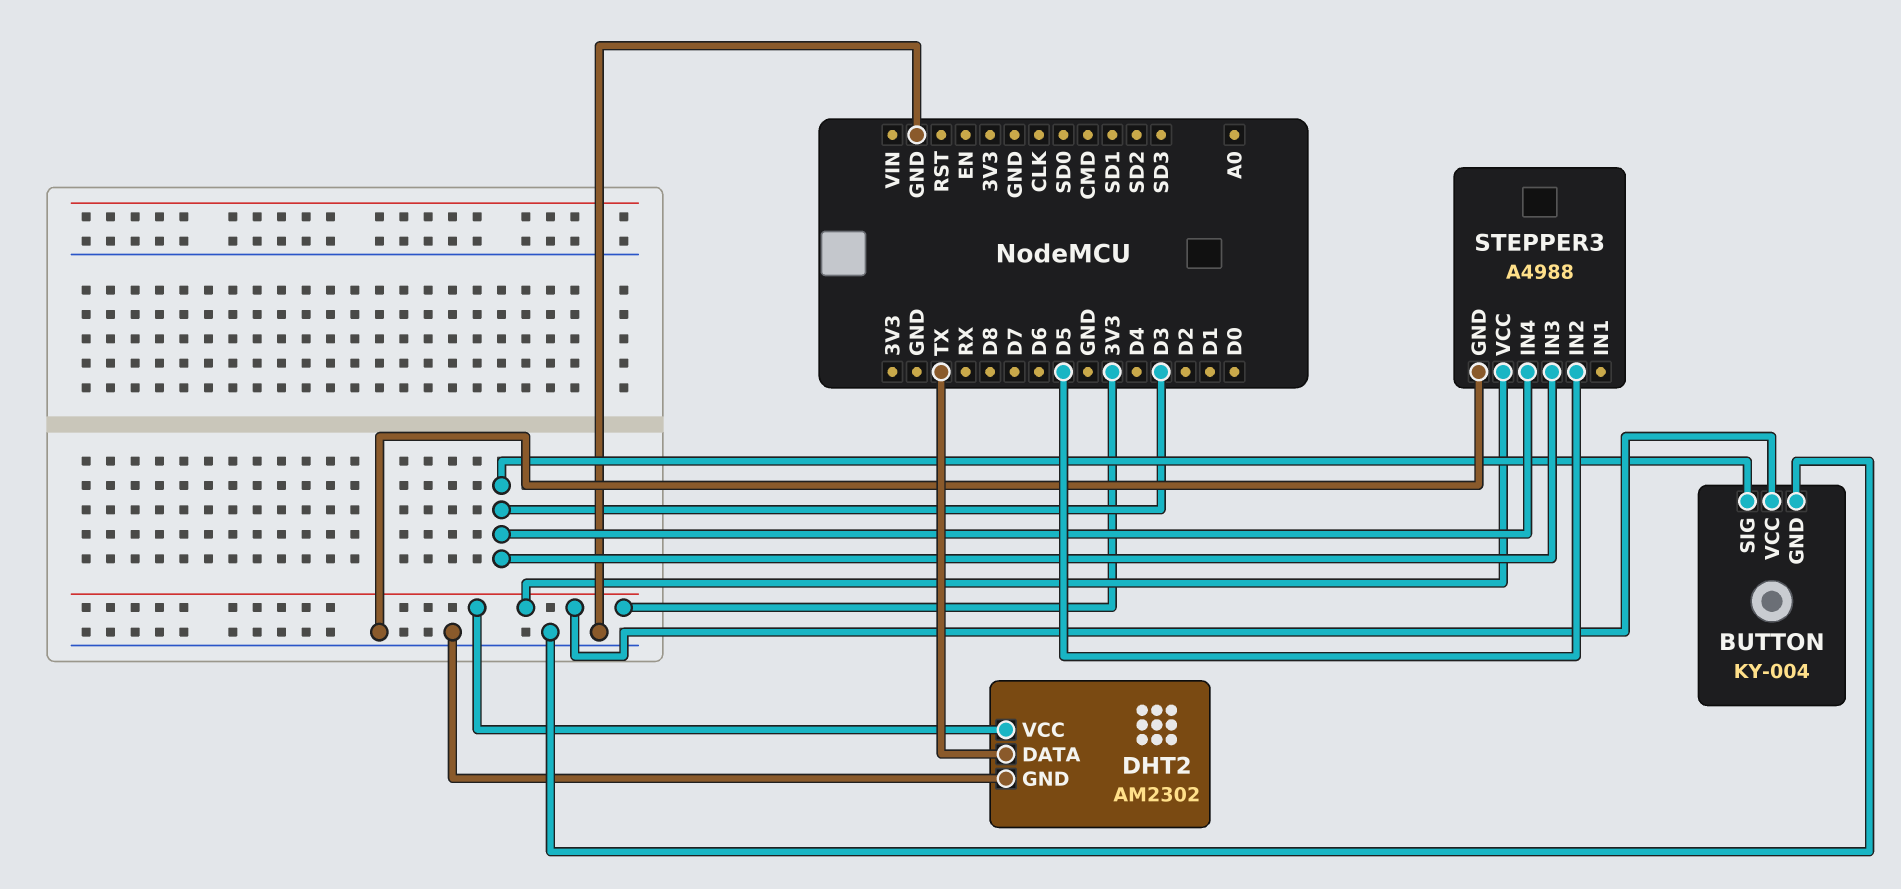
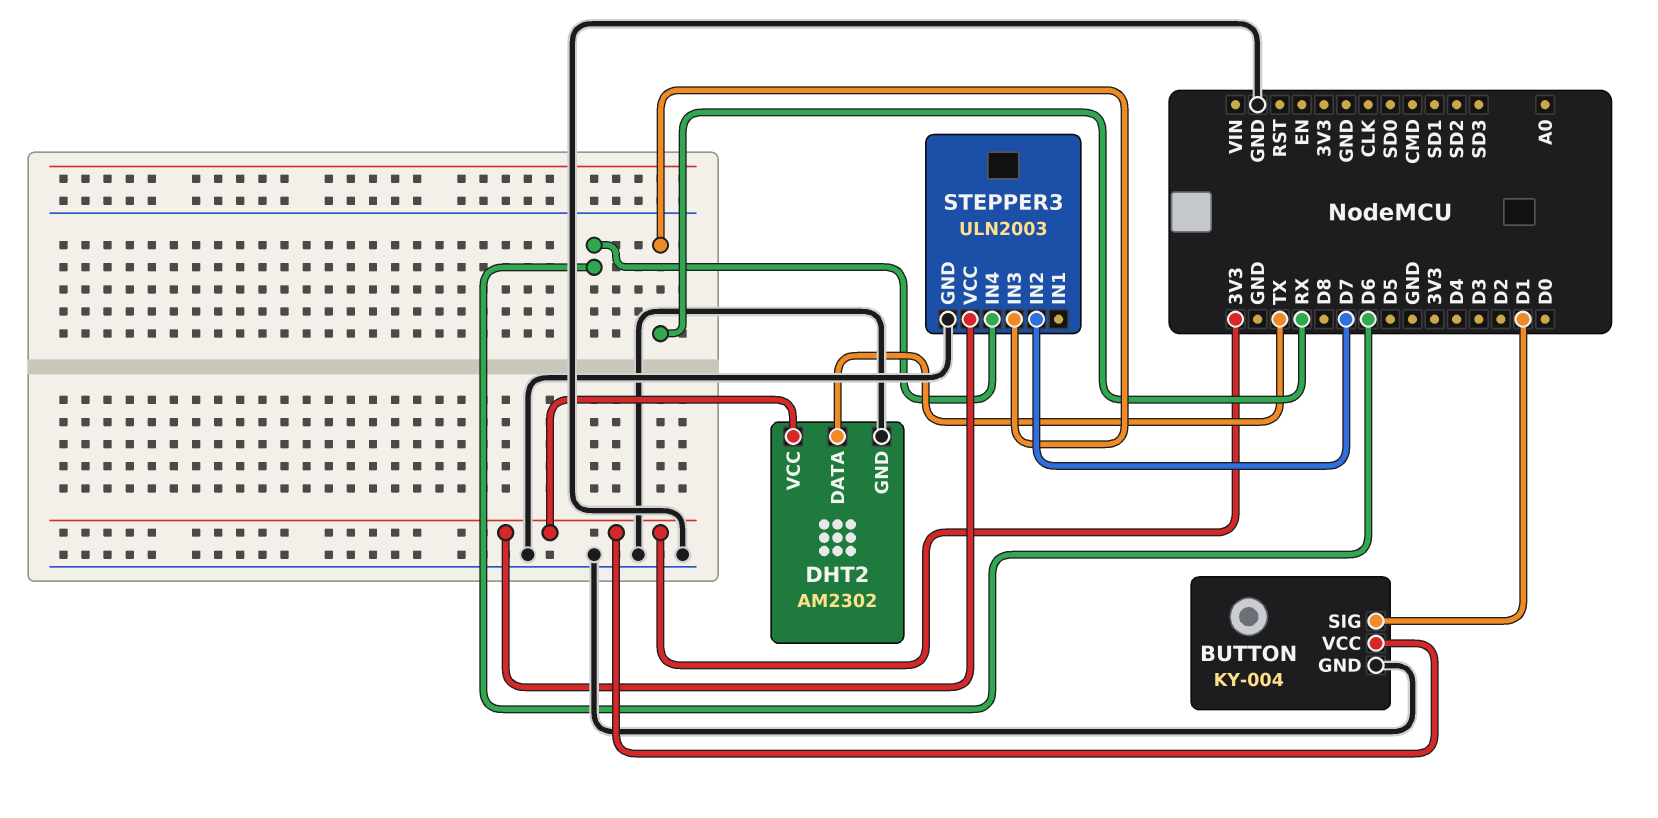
BUTTON pin SIG: D3 -> D1
STEPPER3: A4988 -> ULN2003
STEPPER3 pin IN2: D5 -> D7
STEPPER3 pin IN3: D3 -> RX
STEPPER3 pin IN4: D3 -> D6

